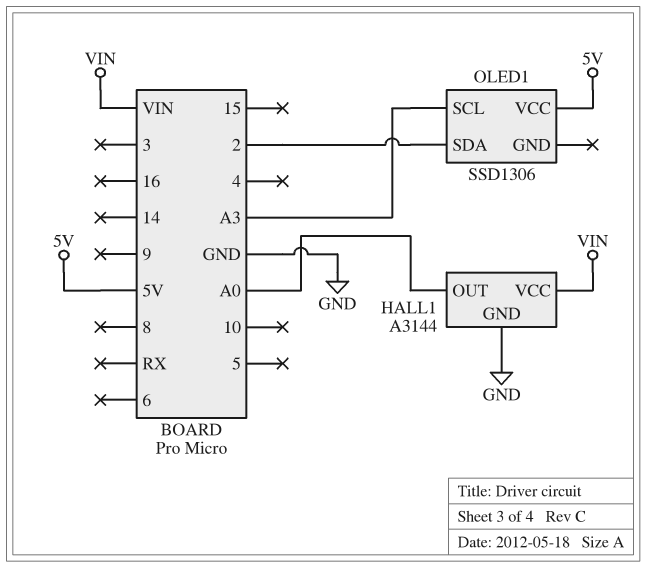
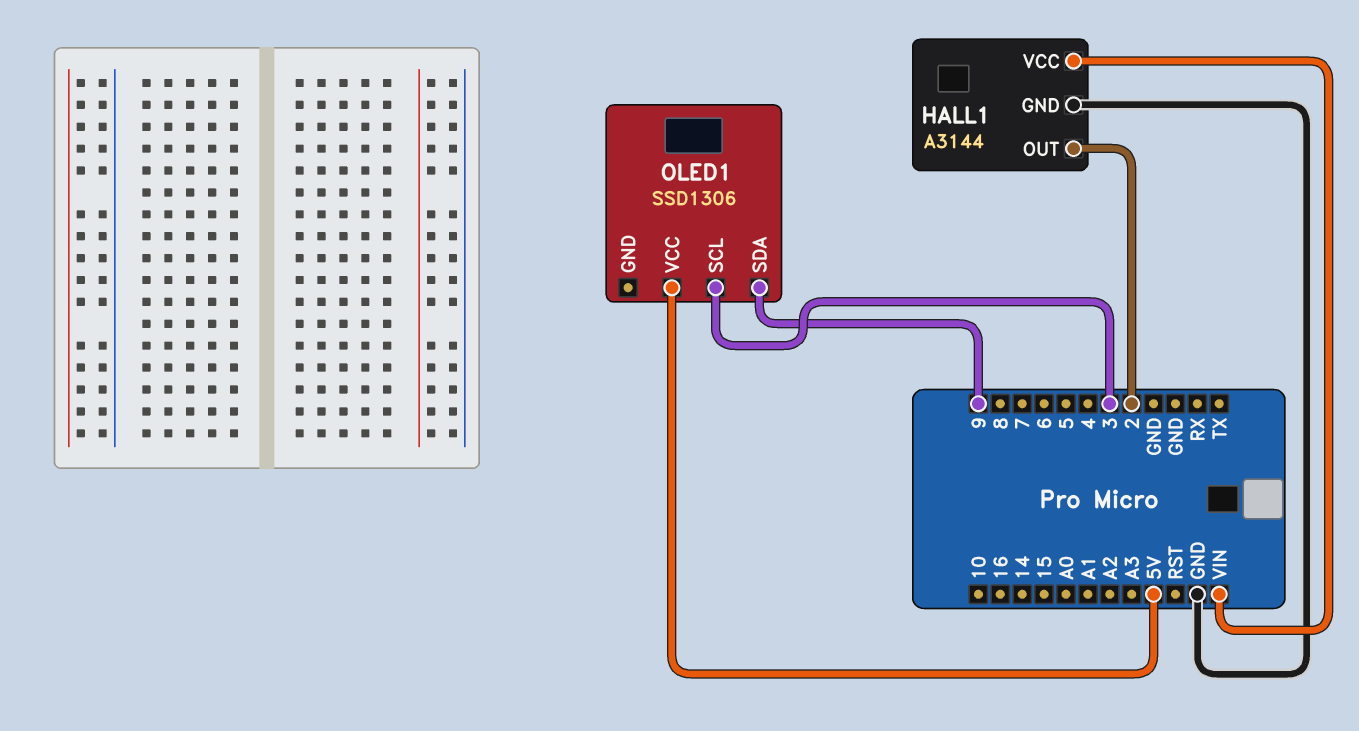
HALL1 pin OUT: A0 -> 2
OLED1 pin SCL: A3 -> 3
OLED1 pin SDA: 2 -> 9

